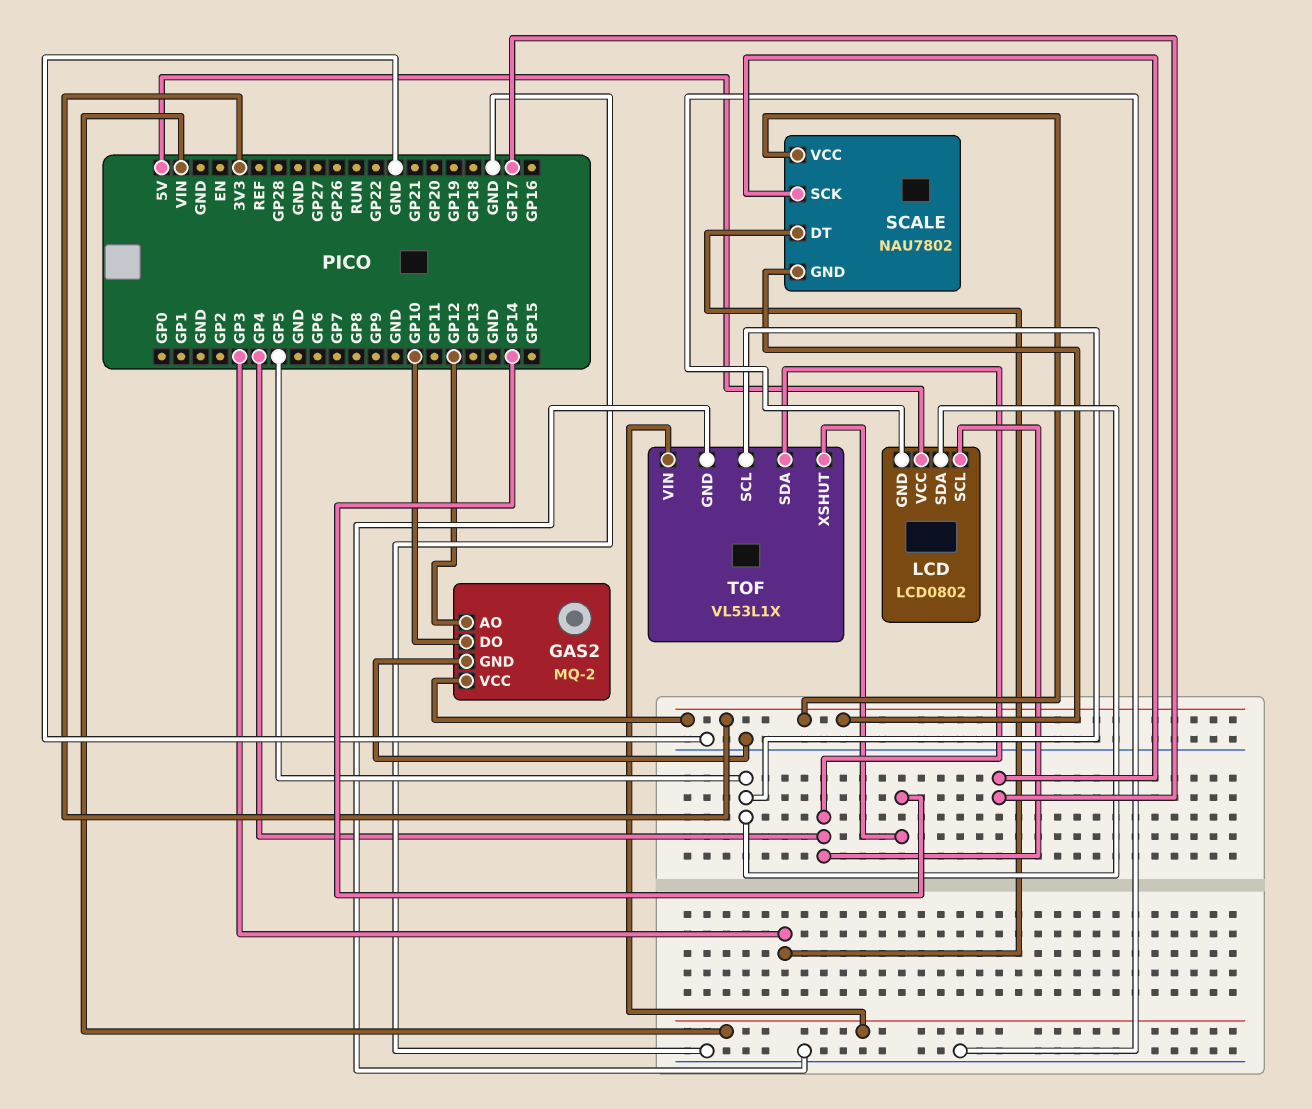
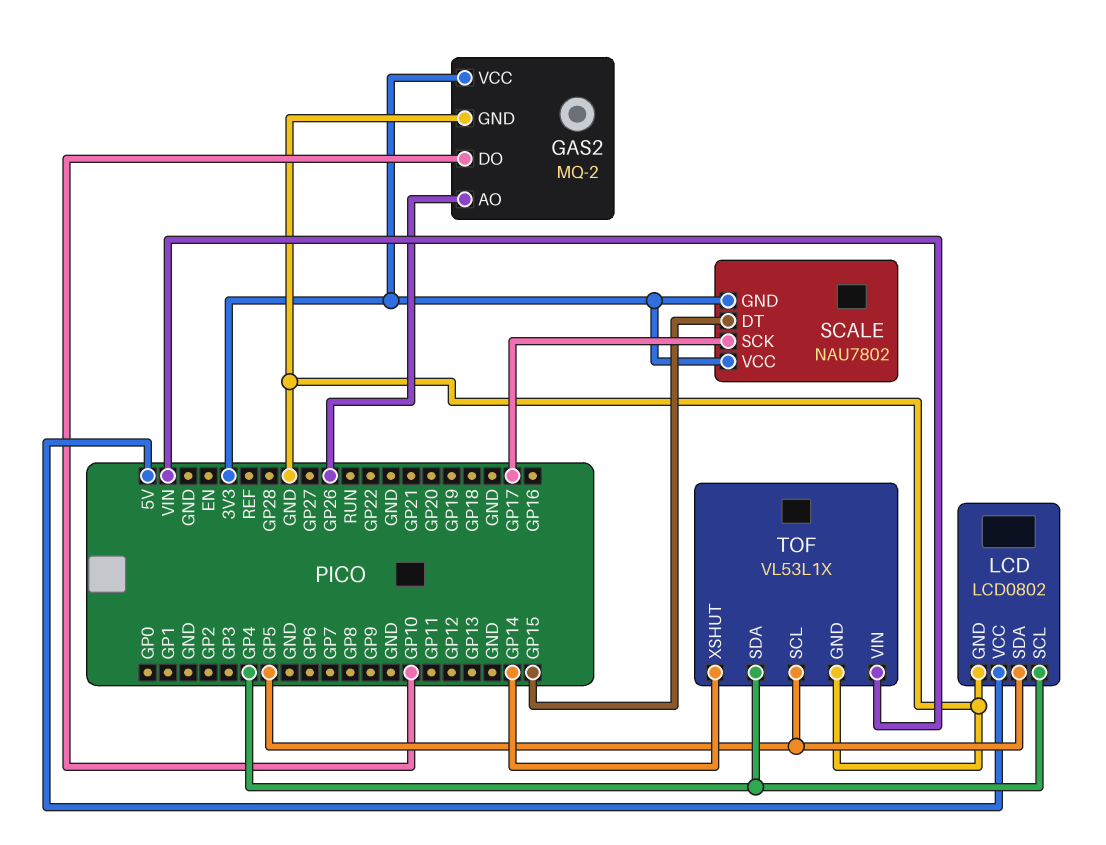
GAS2 pin AO: GP12 -> GP26
SCALE pin DT: GP3 -> GP15

